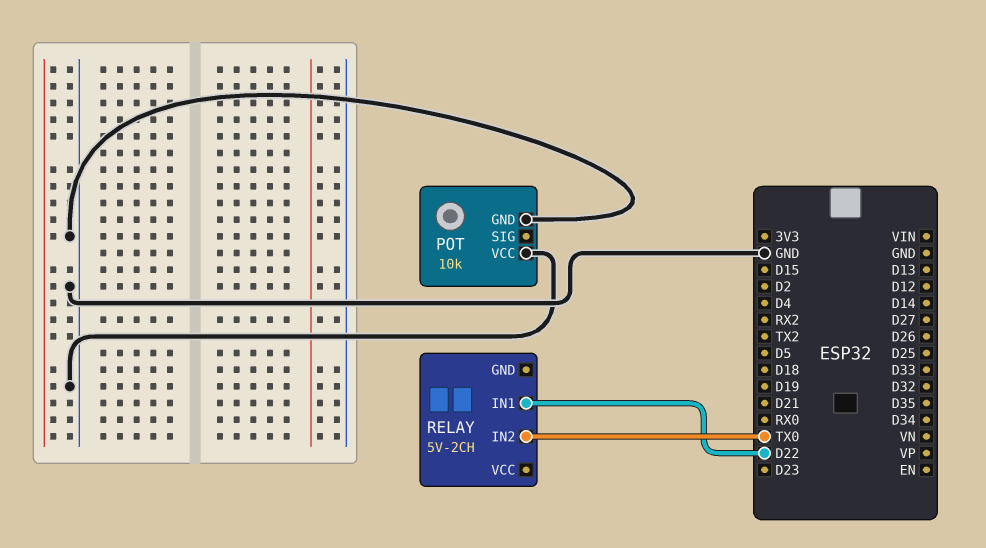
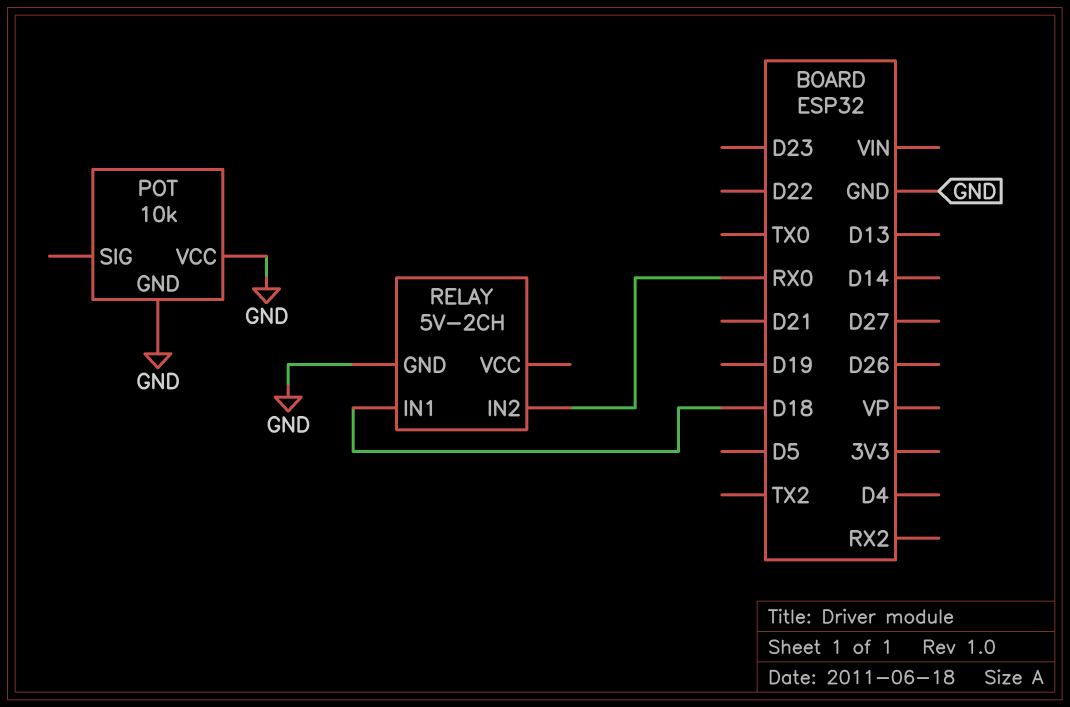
RELAY pin GND: none -> GND
RELAY pin IN1: D22 -> D18
RELAY pin IN2: TX0 -> RX0

